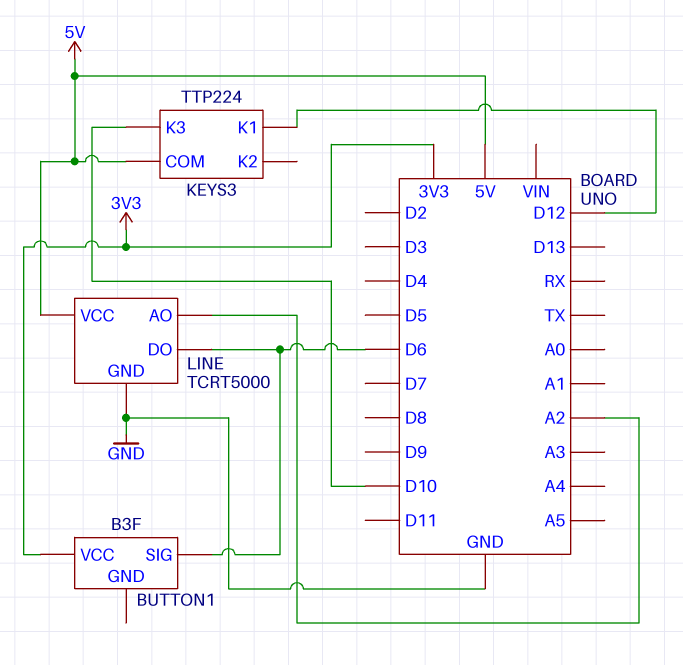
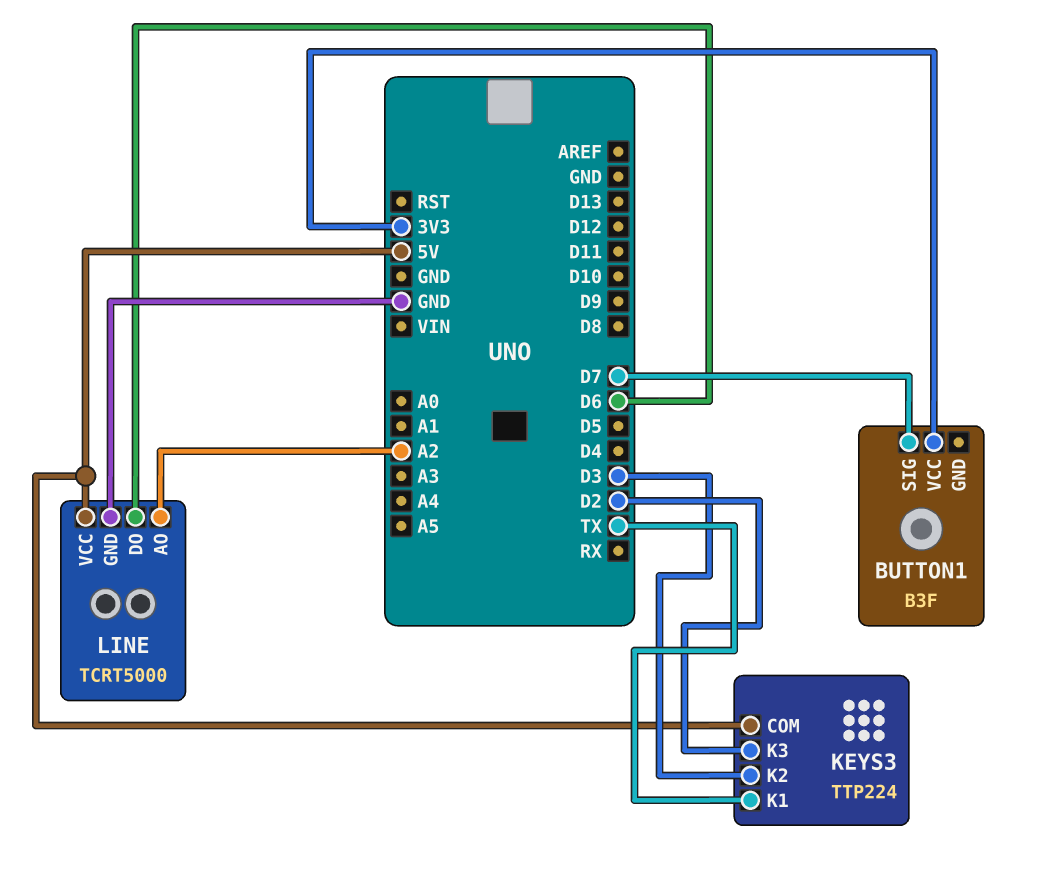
BUTTON1 pin SIG: D6 -> D7
KEYS3 pin K1: D12 -> TX
KEYS3 pin K2: none -> D3
KEYS3 pin K3: D10 -> D2

